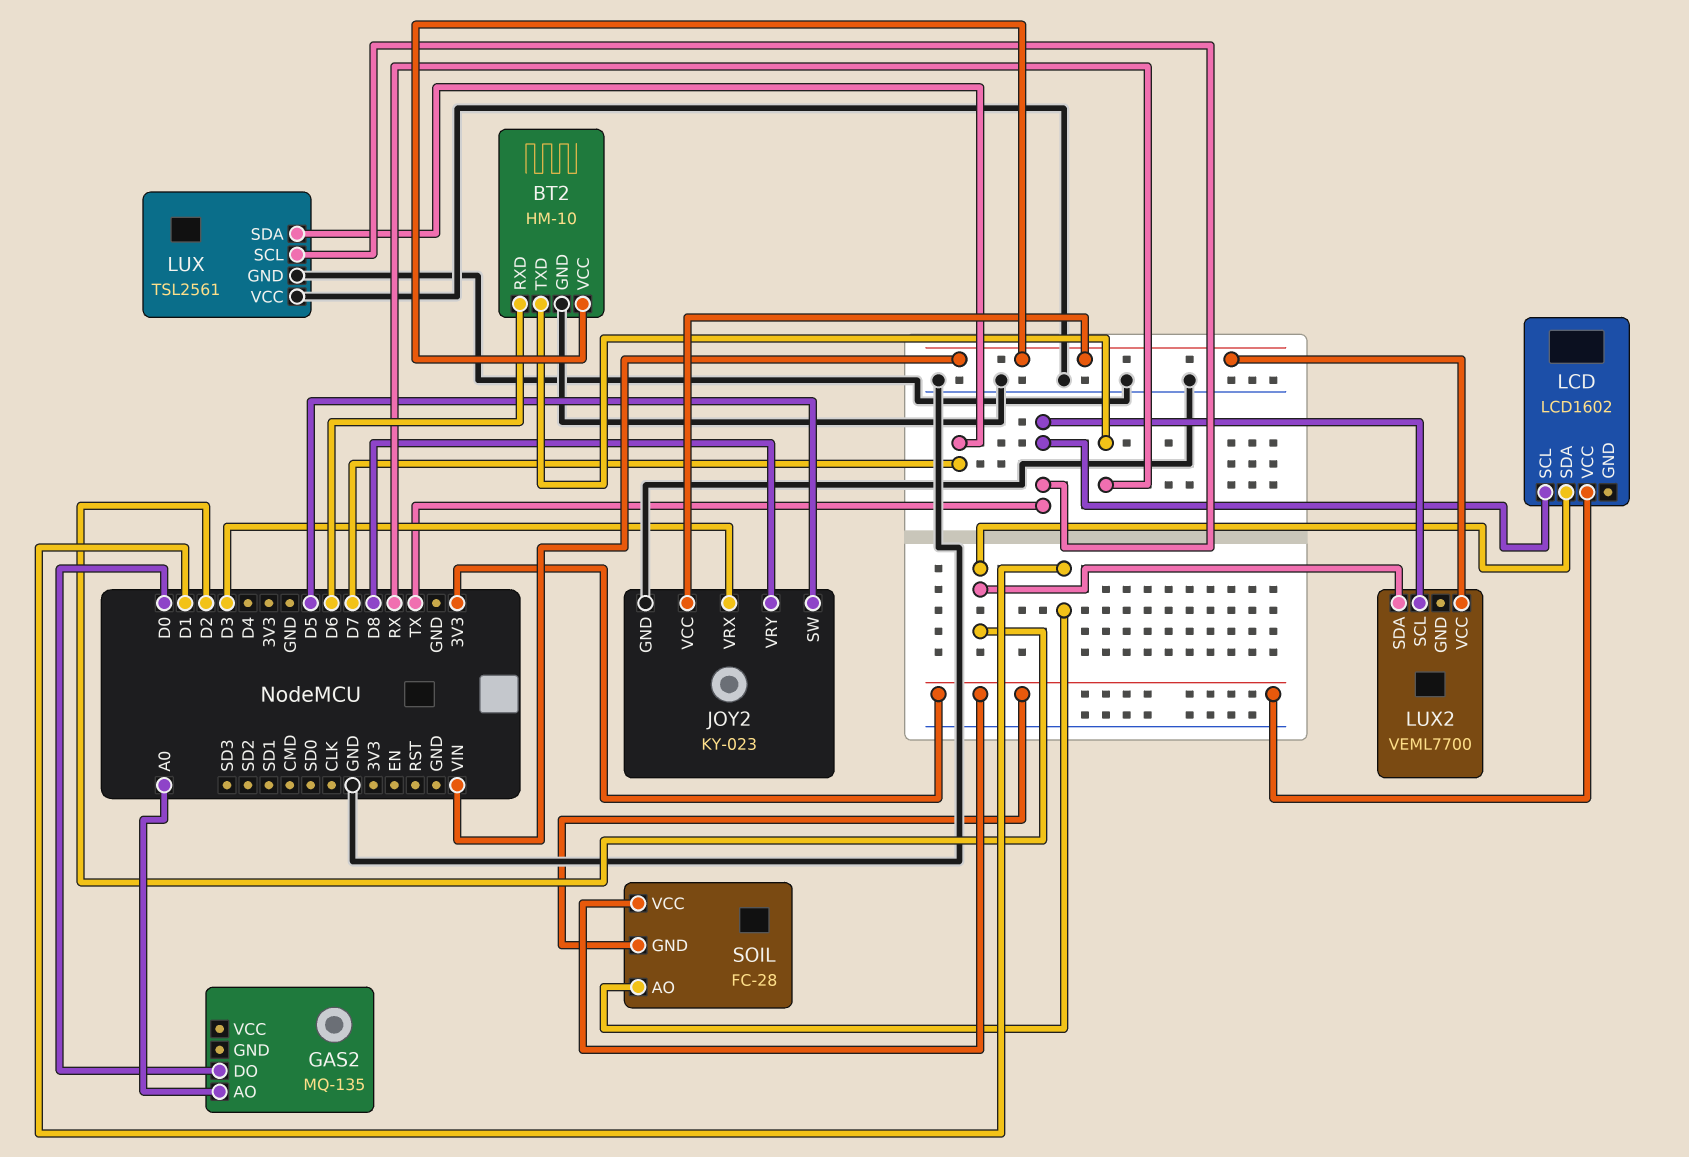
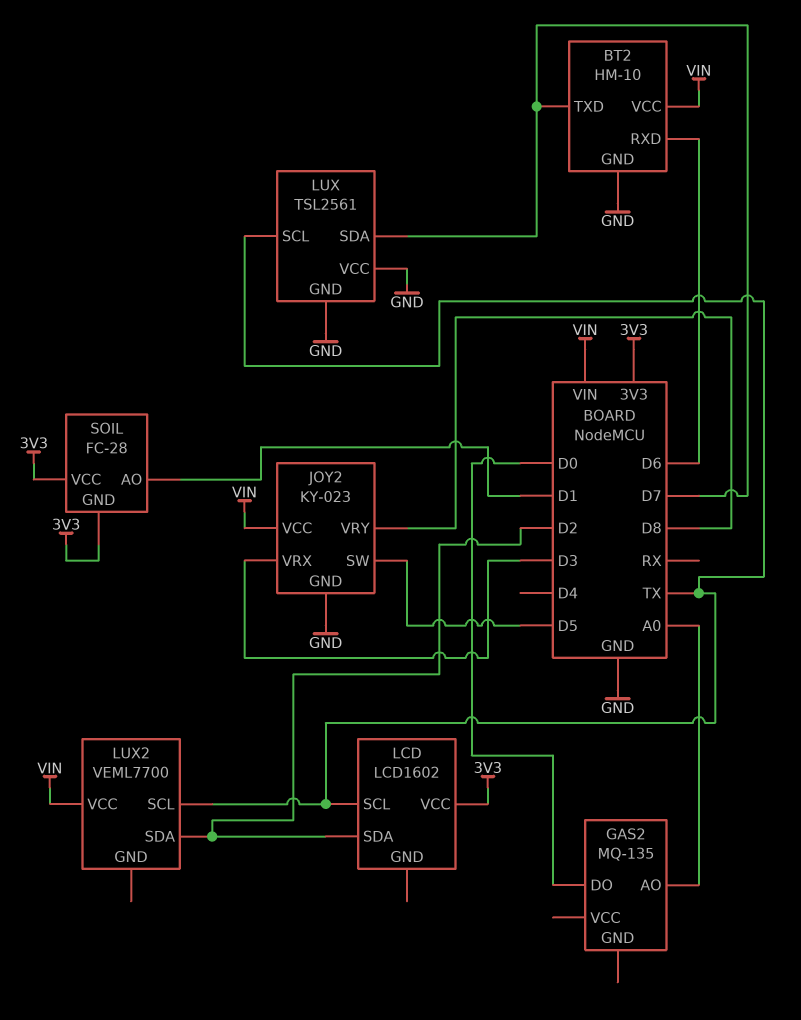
BT2 pin TXD: RX -> D7

